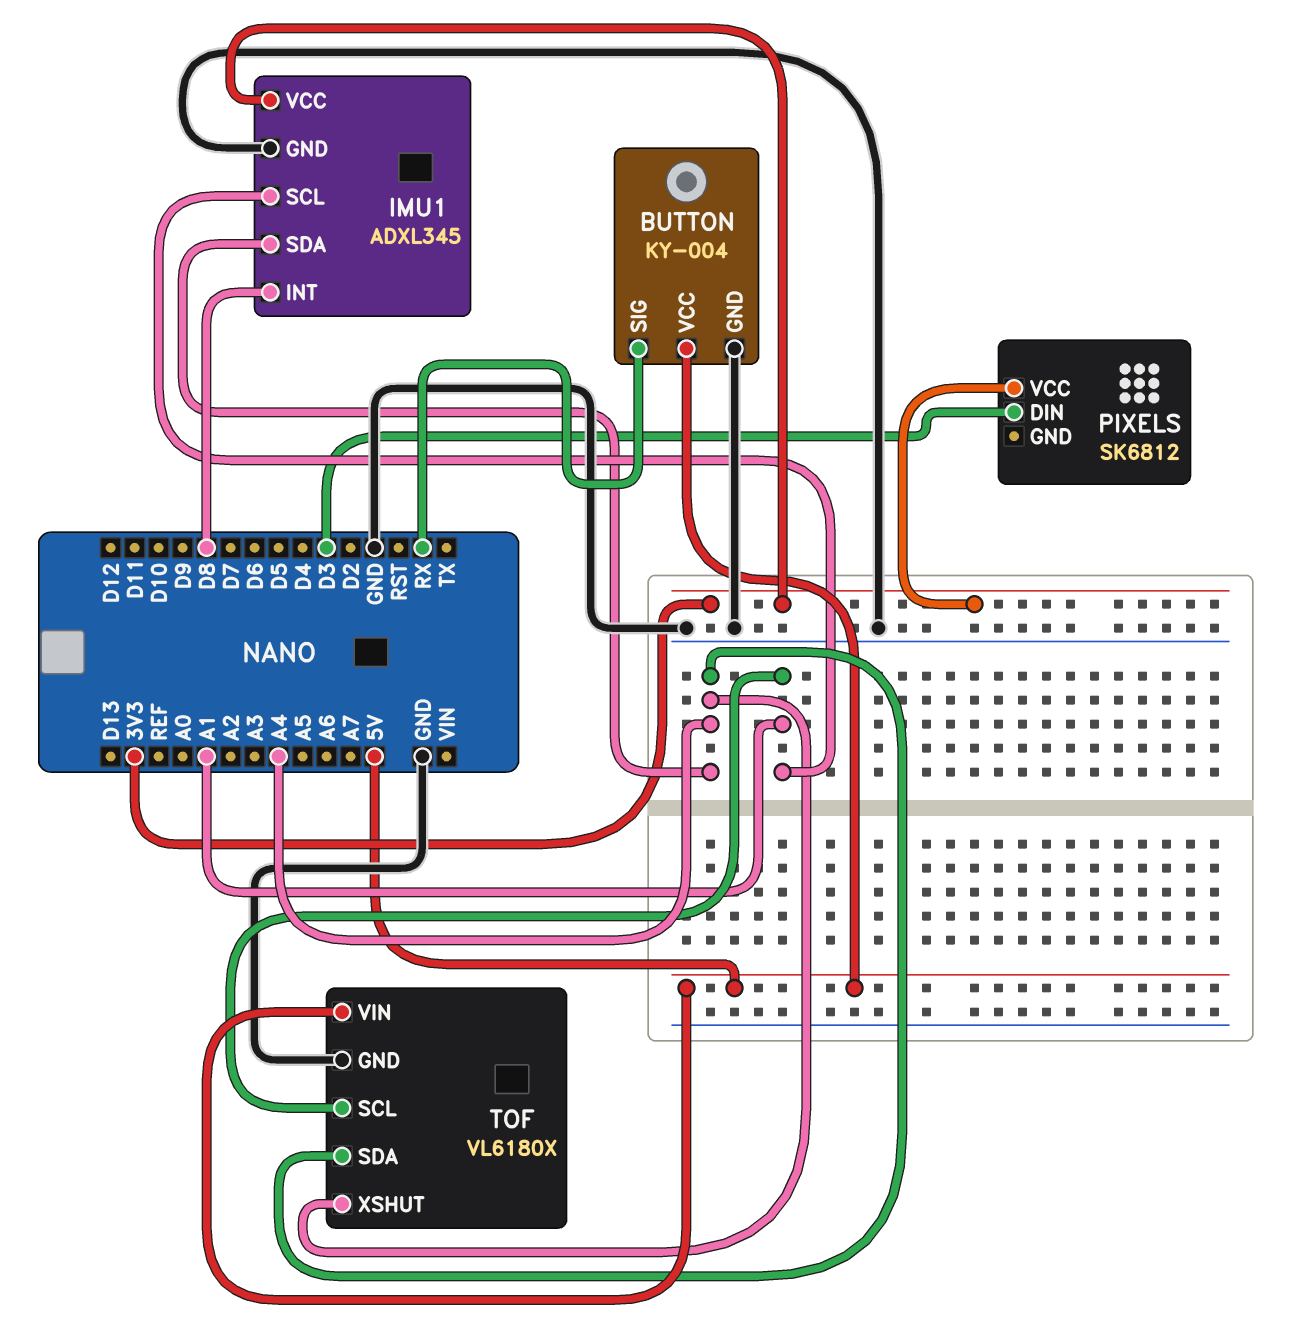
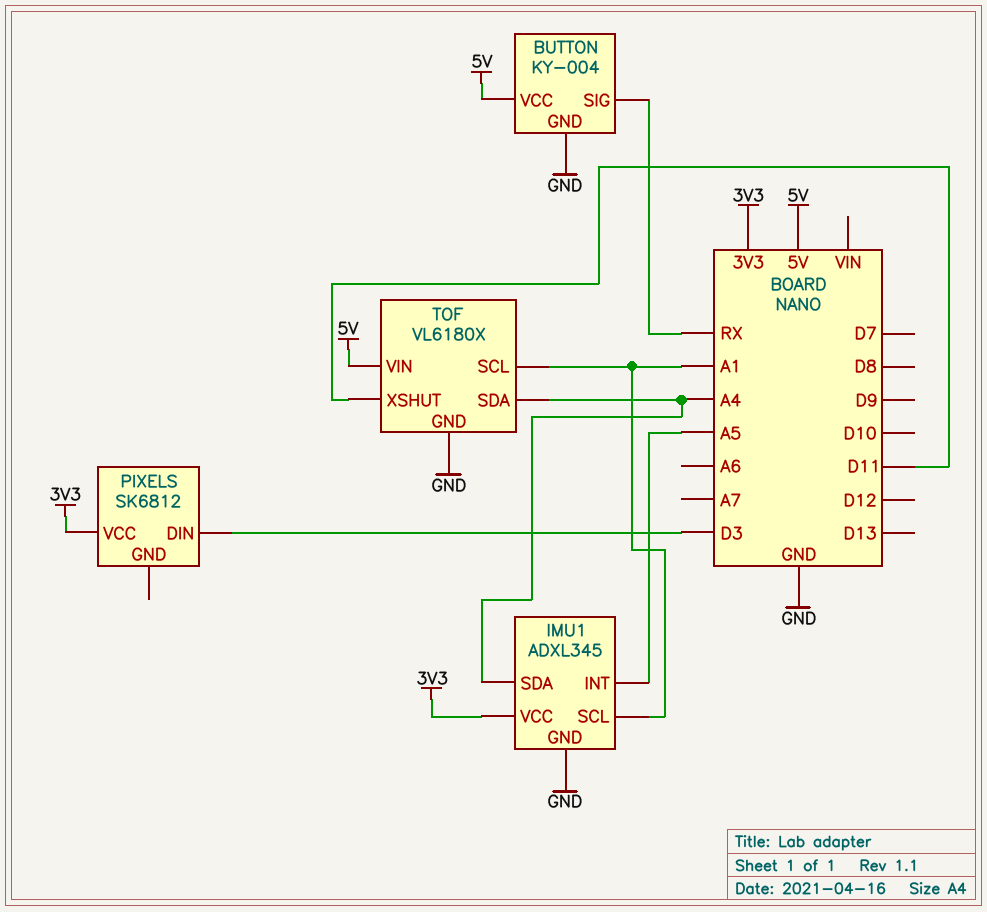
IMU1 pin INT: D8 -> A5
TOF pin XSHUT: A4 -> D11

